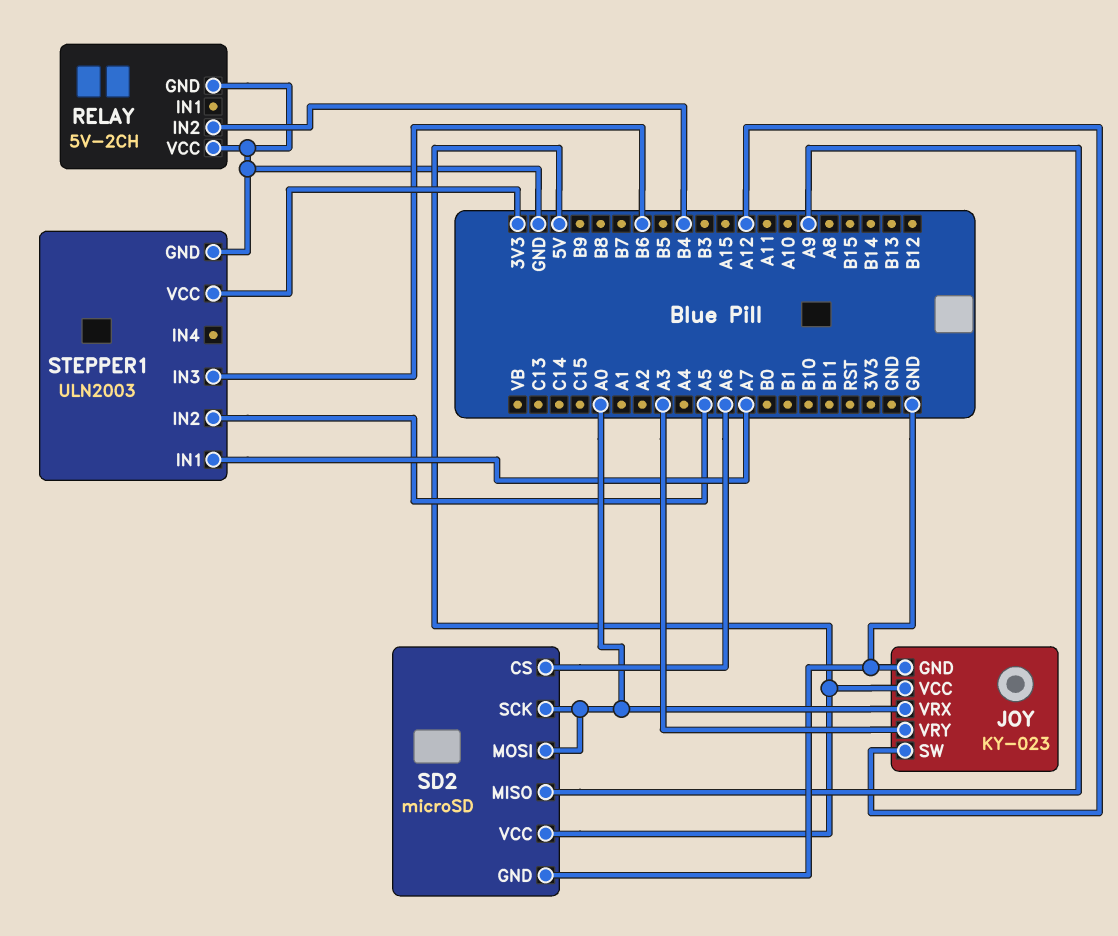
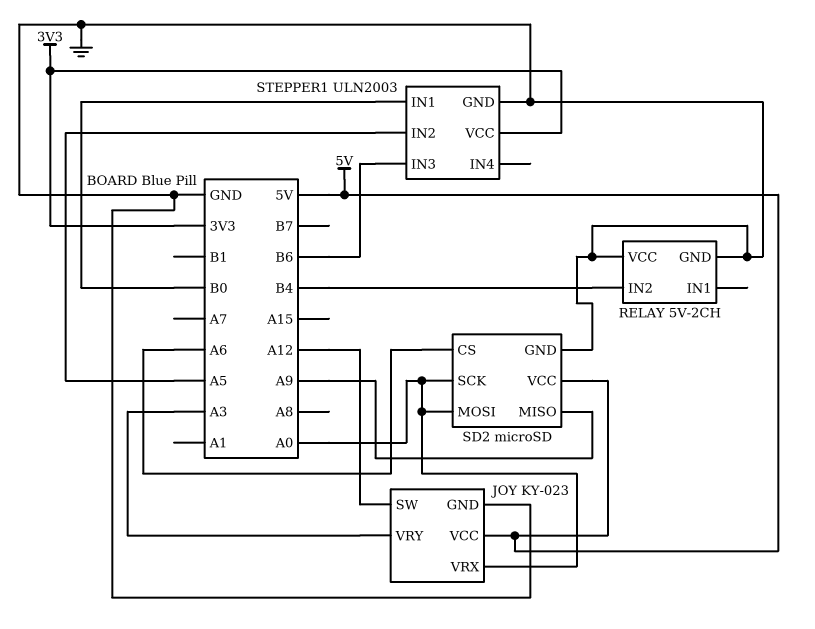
STEPPER1 pin IN1: A7 -> B0

